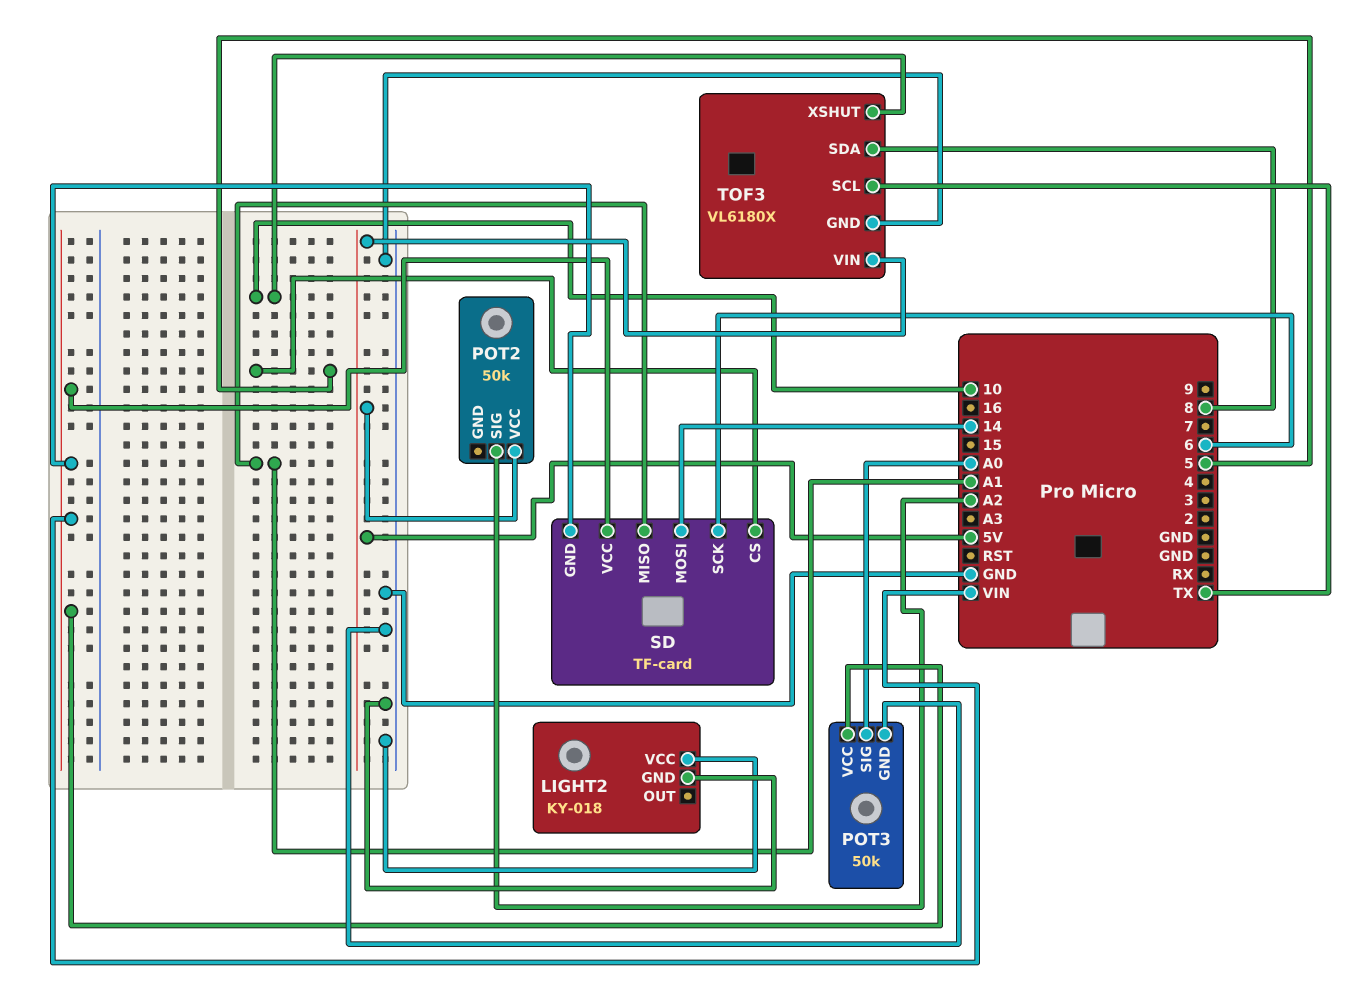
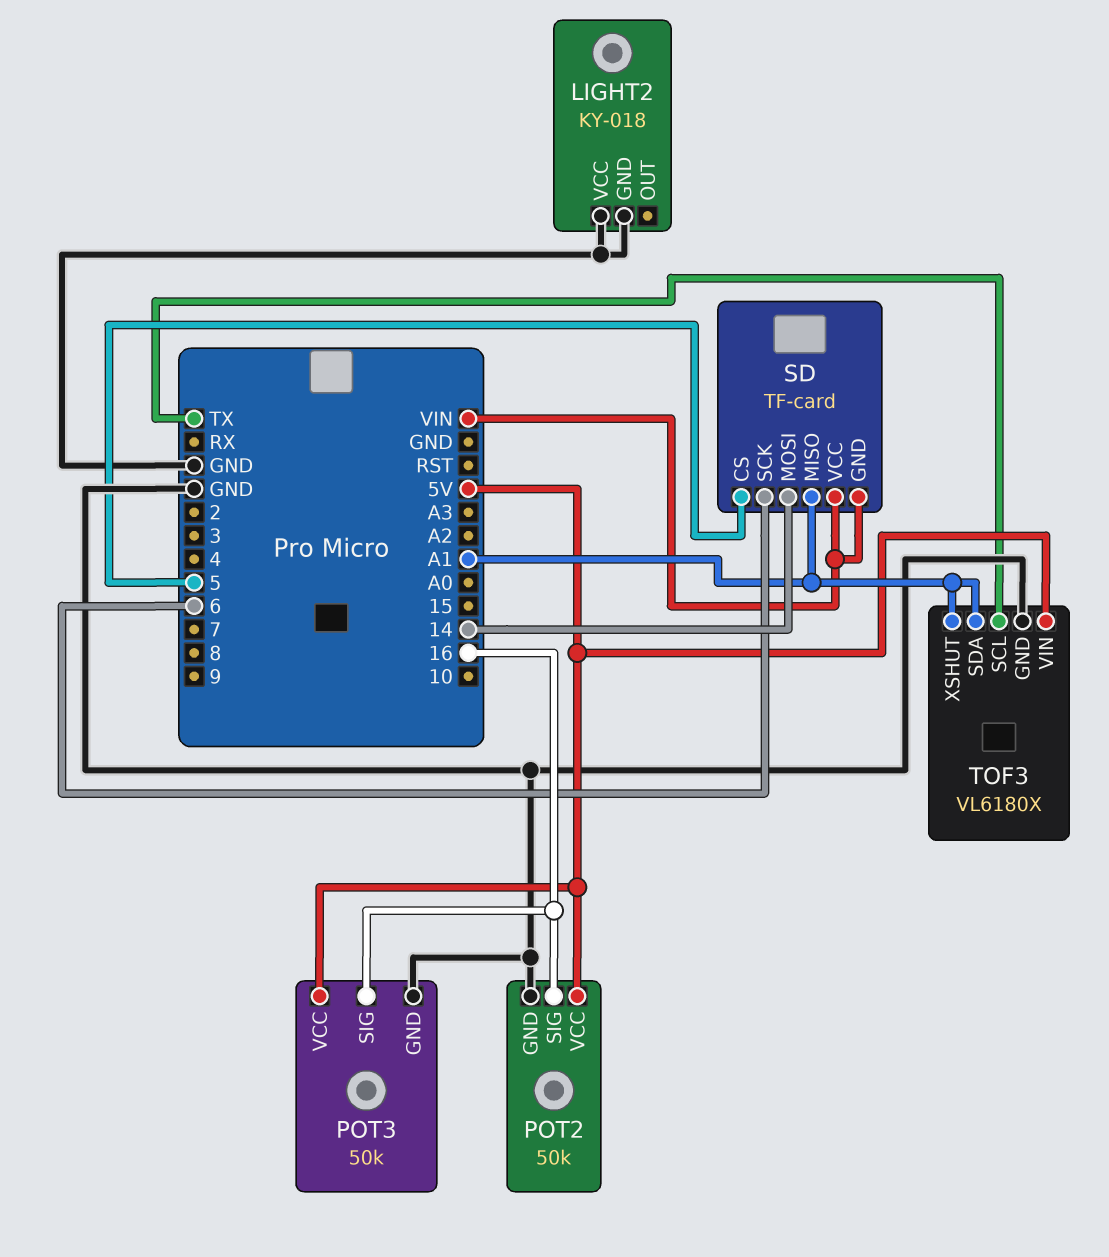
POT2 pin GND: none -> GND
POT2 pin SIG: A2 -> 16
POT3 pin SIG: A0 -> 16
POT3 pin VCC: VIN -> 5V
TOF3 pin SDA: 8 -> A1
TOF3 pin XSHUT: 10 -> A1

